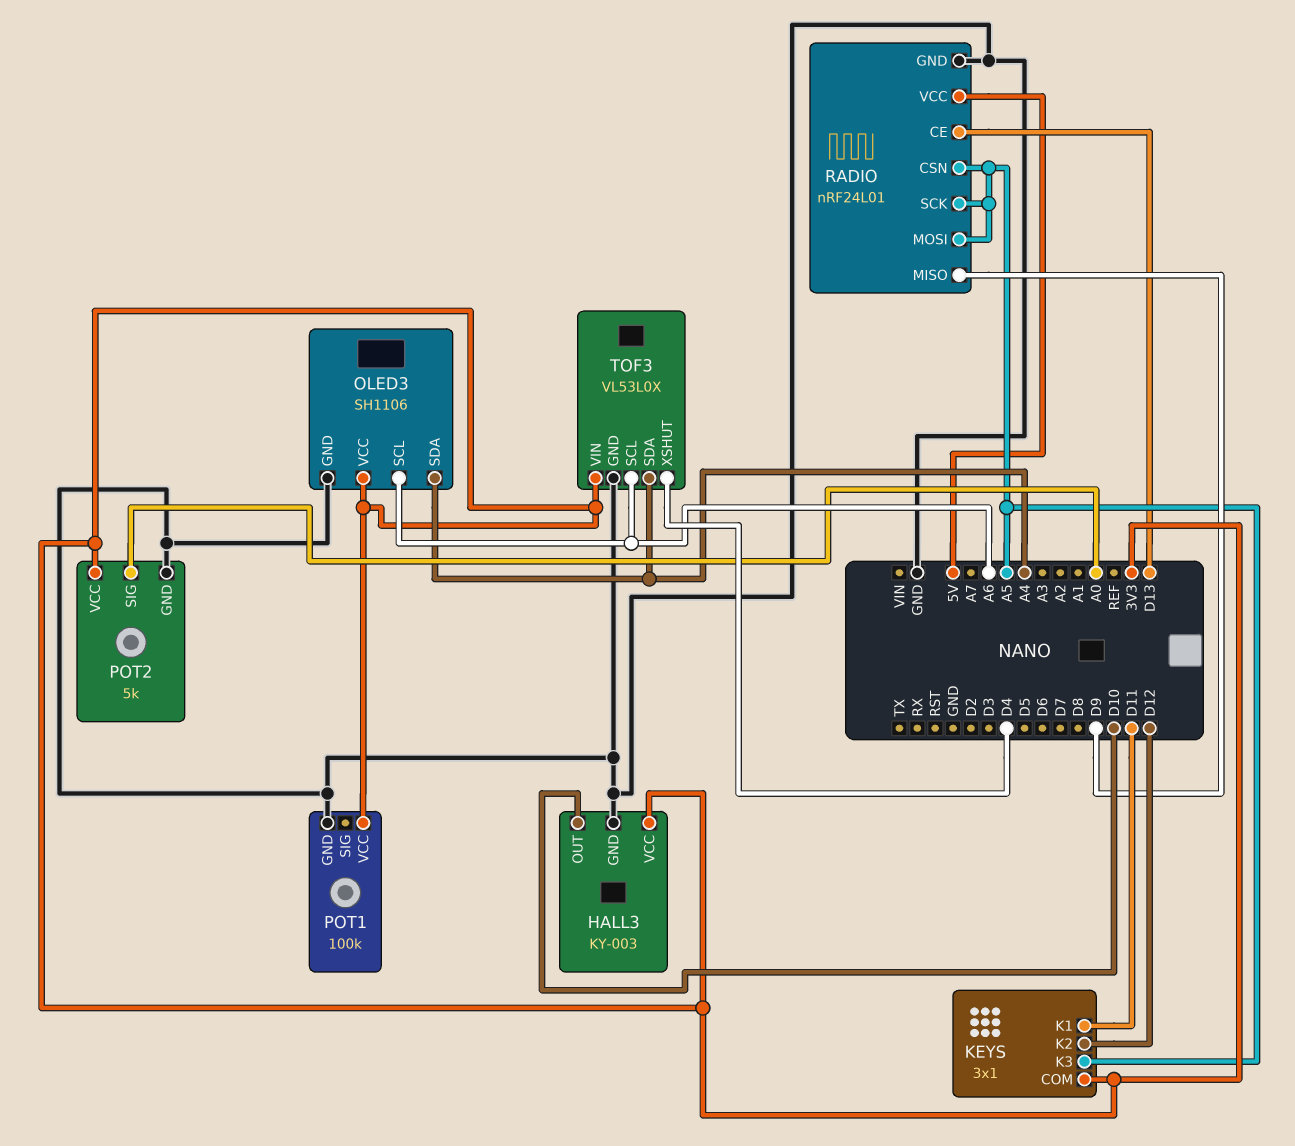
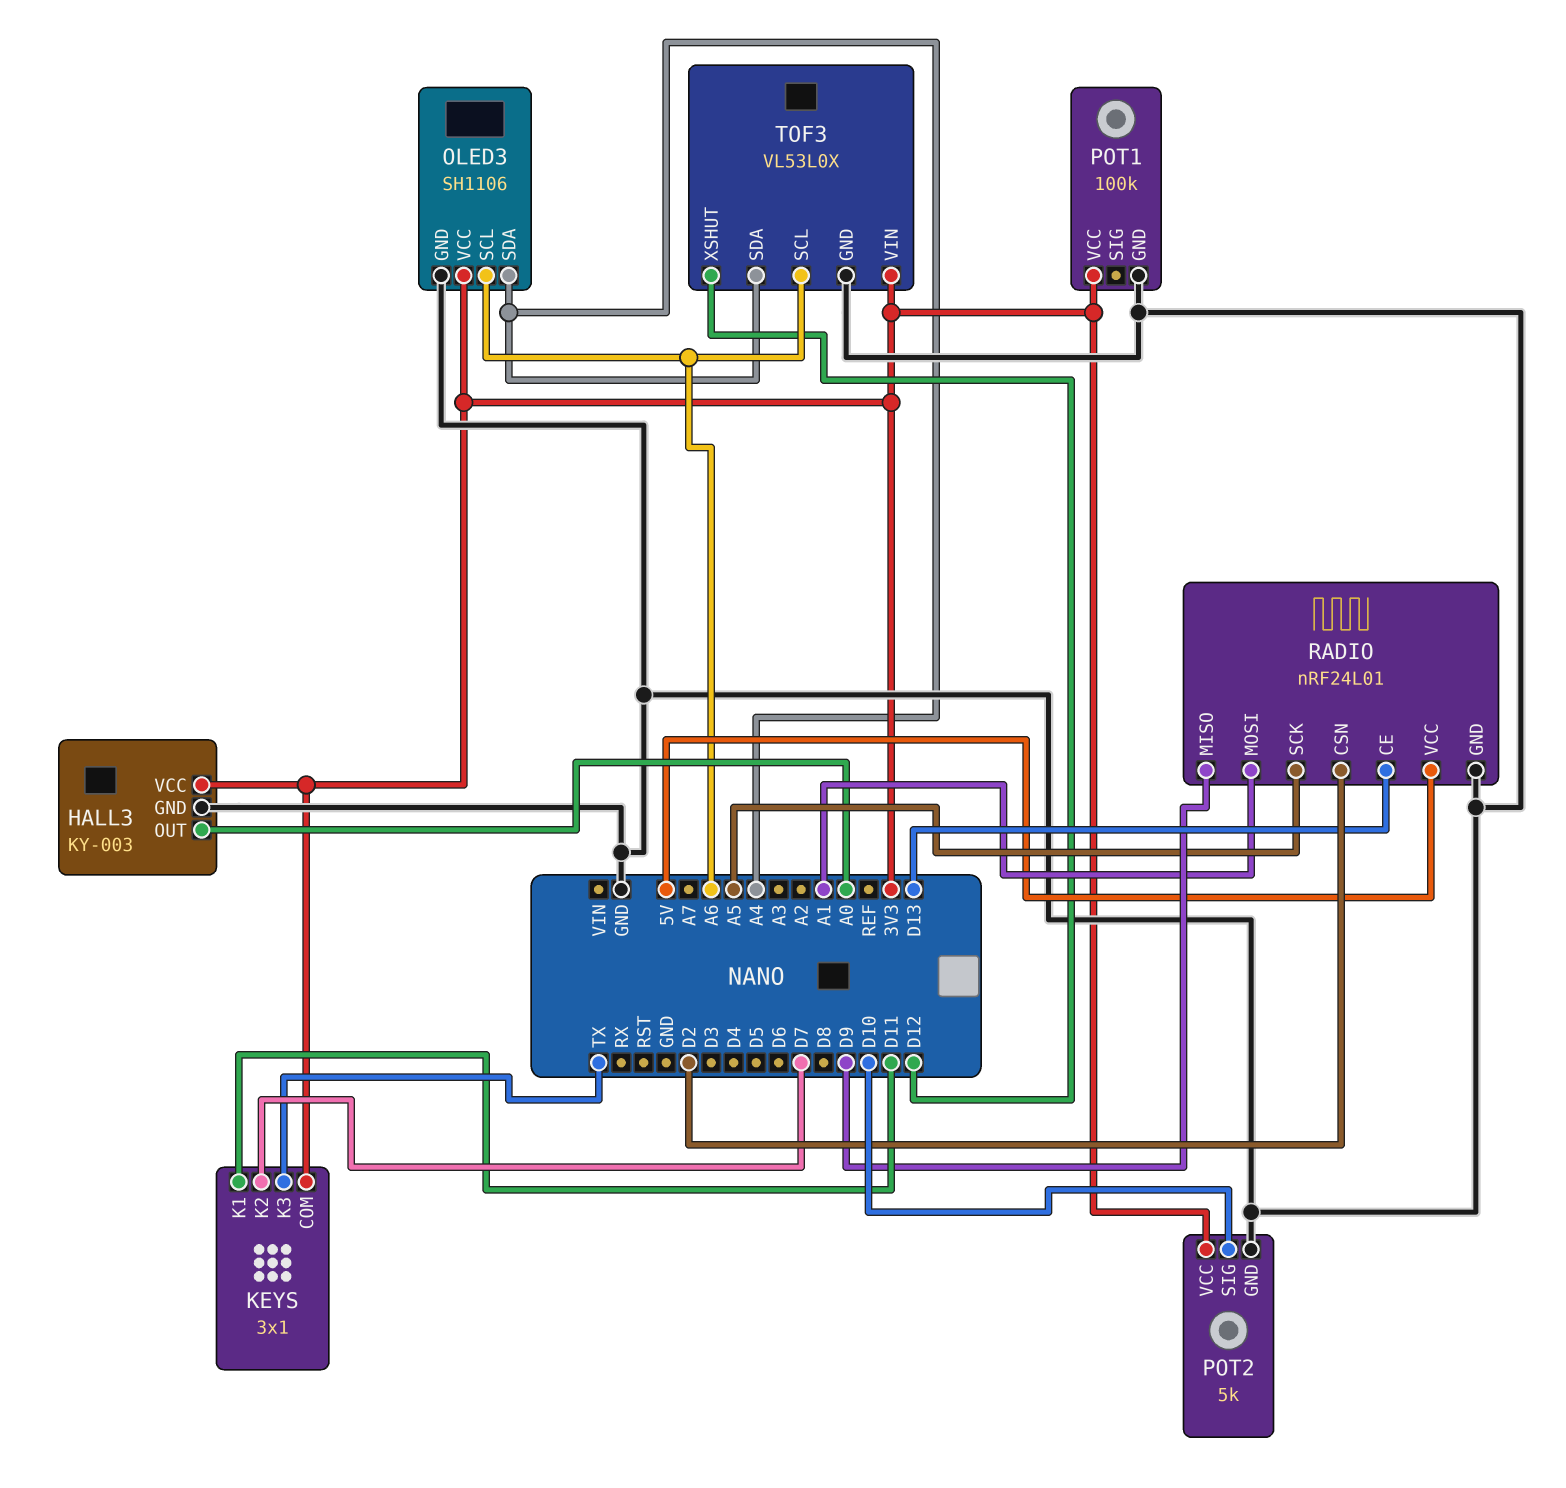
HALL3 pin OUT: D10 -> A0
KEYS pin K2: D12 -> D7
KEYS pin K3: A5 -> TX
POT2 pin SIG: A0 -> D10
RADIO pin CSN: A5 -> D2
RADIO pin MOSI: A5 -> A1
TOF3 pin XSHUT: D4 -> D12

